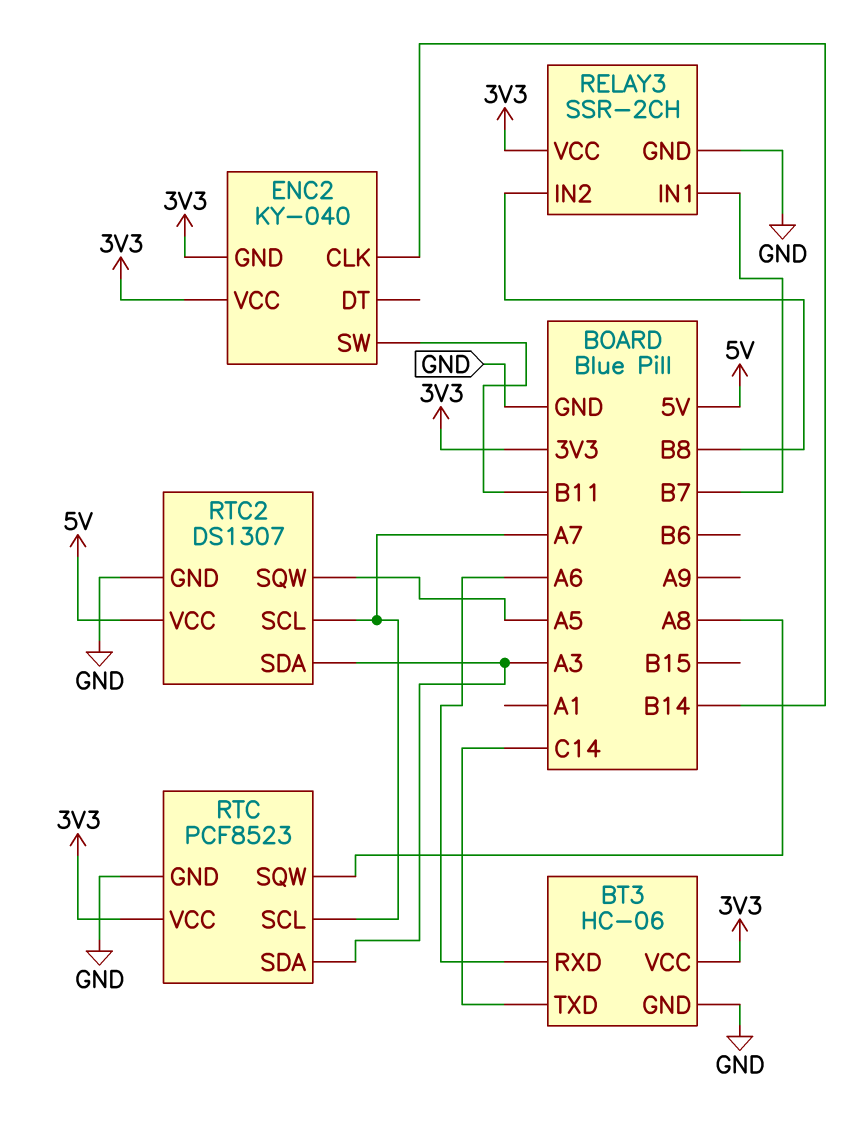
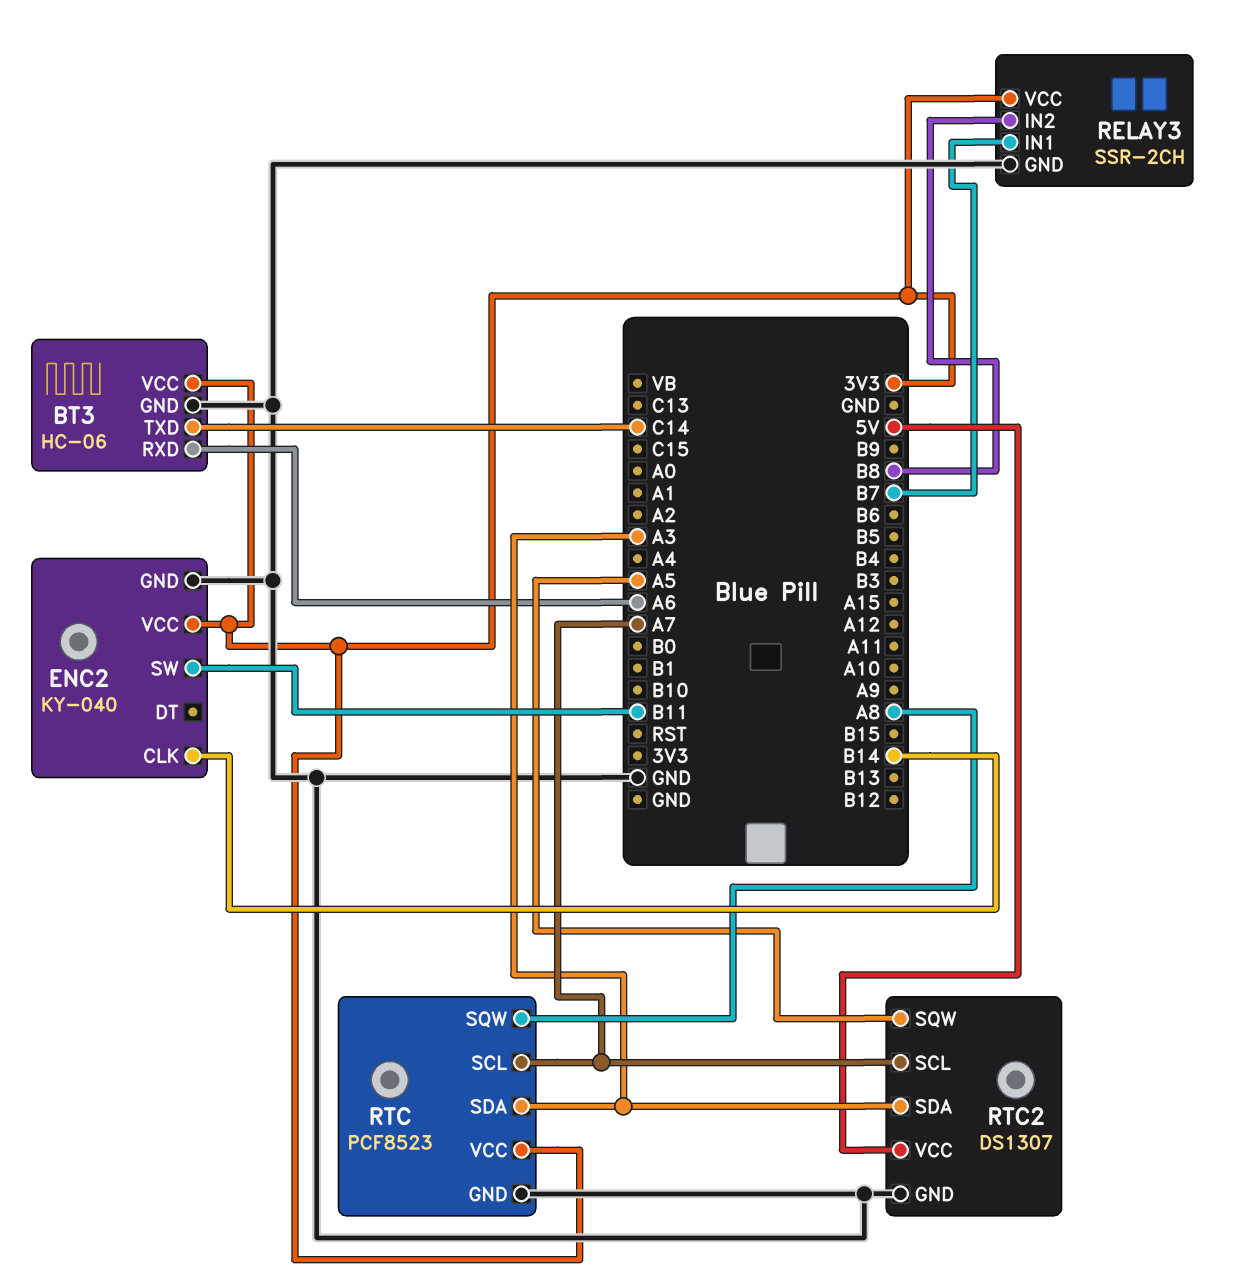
ENC2 pin GND: 3V3 -> GND

